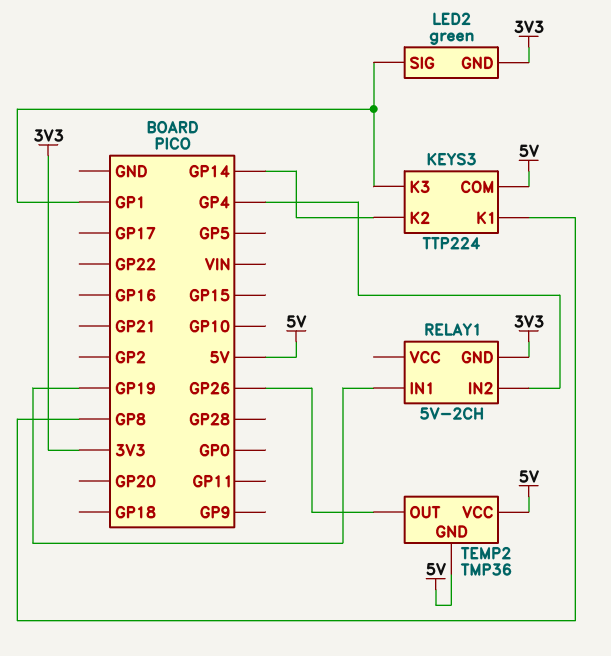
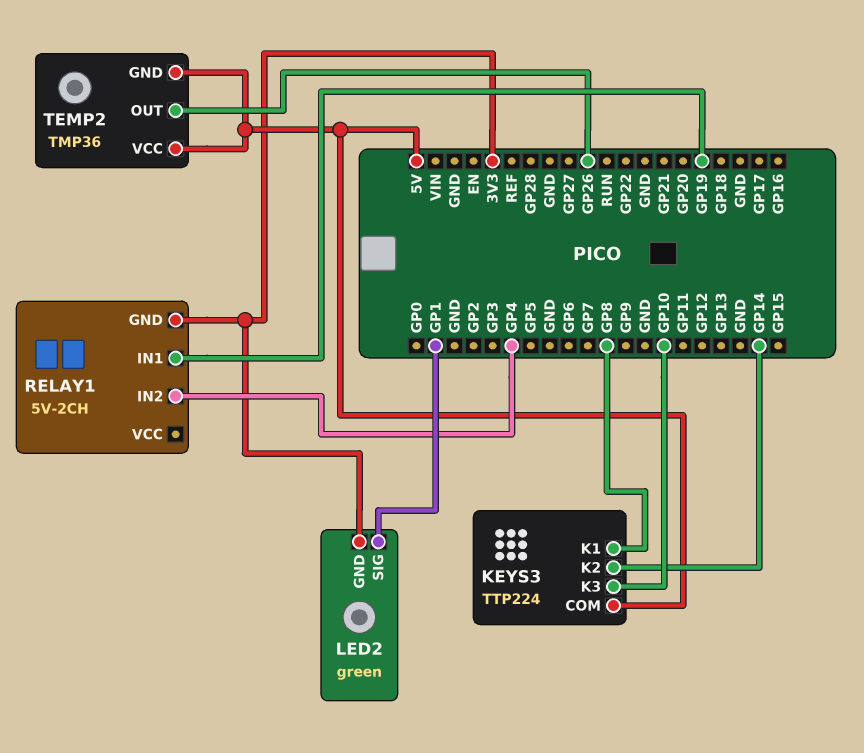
KEYS3 pin K3: GP1 -> GP10

